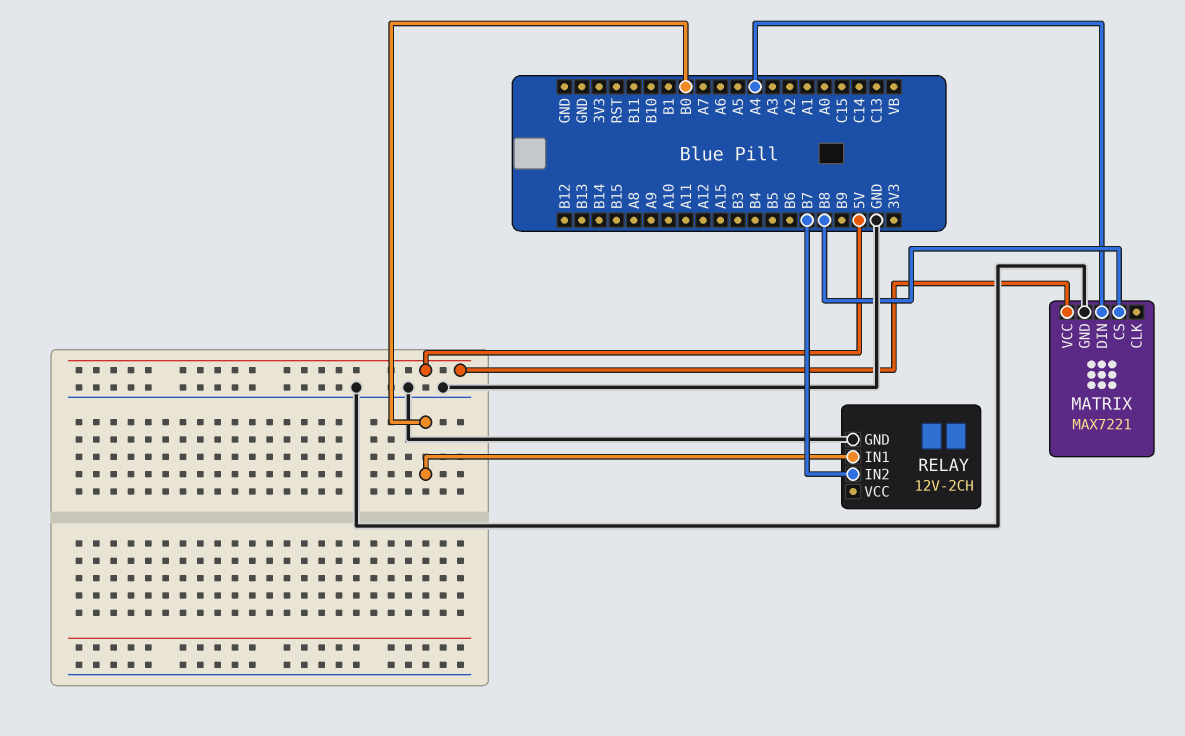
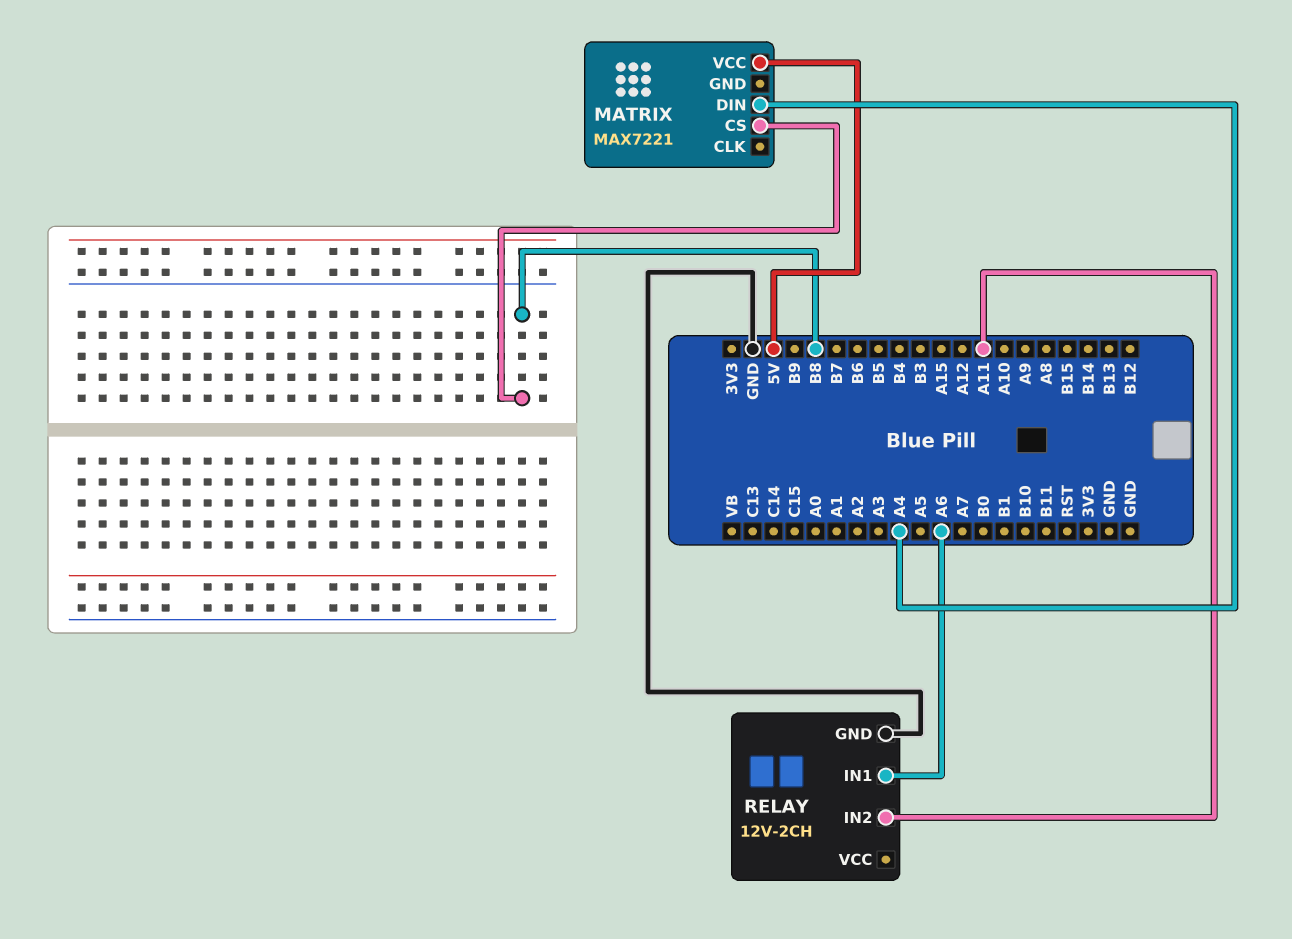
MATRIX pin GND: GND -> none
RELAY pin IN1: B0 -> A6
RELAY pin IN2: B7 -> A11

